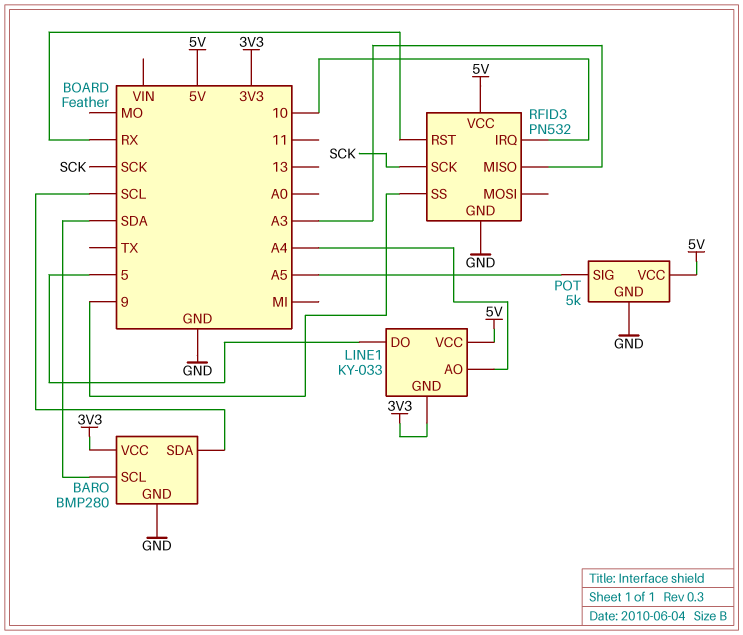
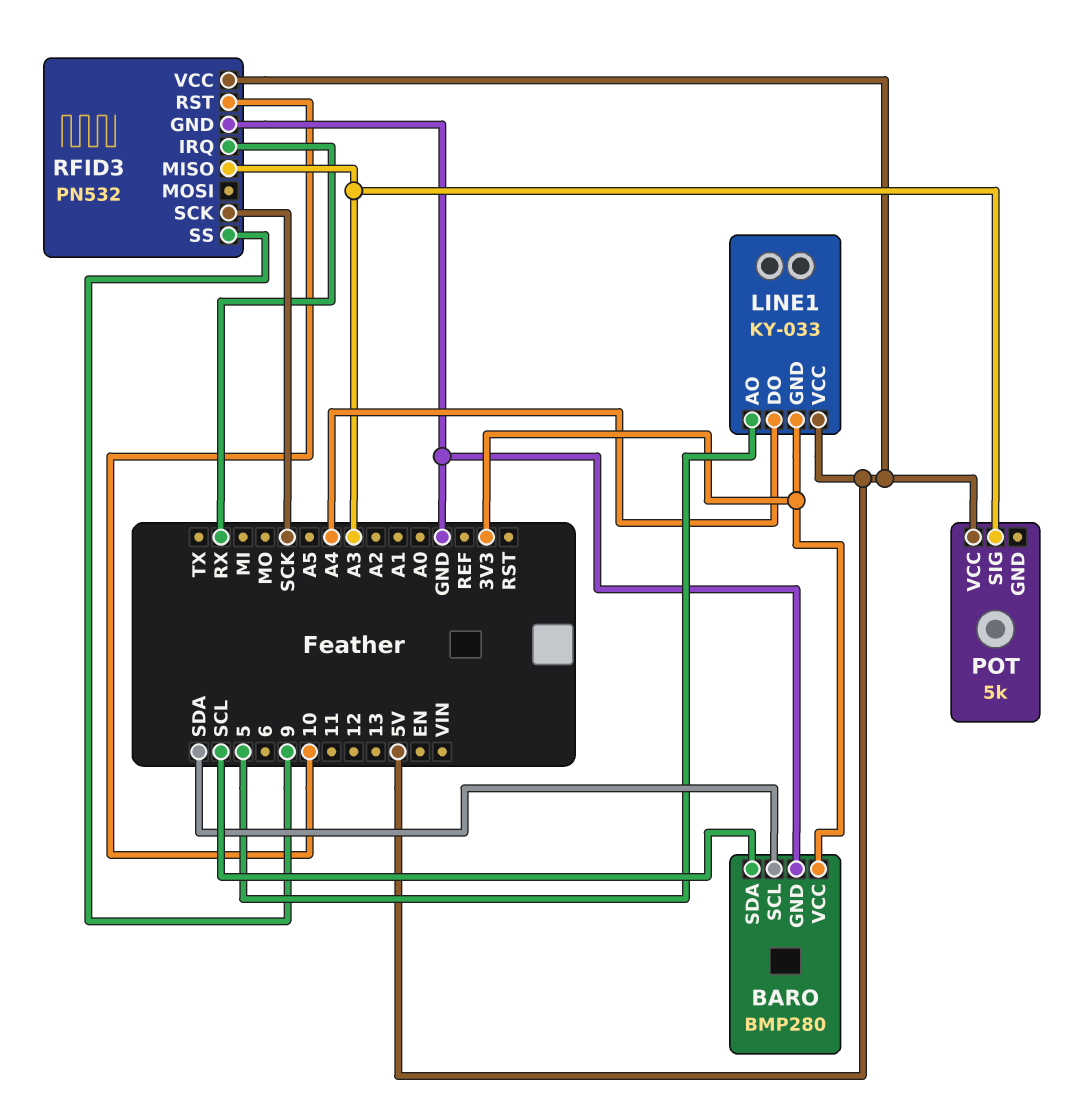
LINE1 pin AO: A4 -> 5
LINE1 pin DO: 5 -> A4
POT pin GND: GND -> none
POT pin SIG: A5 -> A3
RFID3 pin IRQ: 10 -> RX
RFID3 pin RST: RX -> 10

